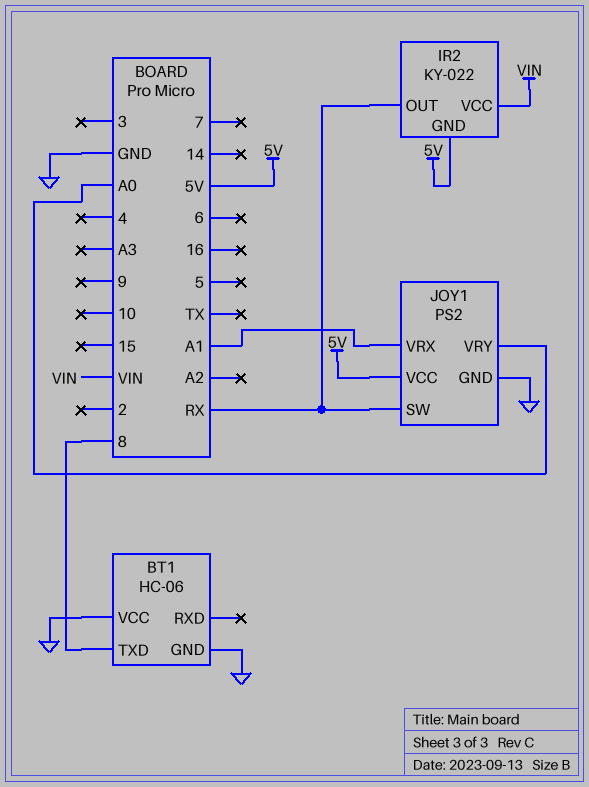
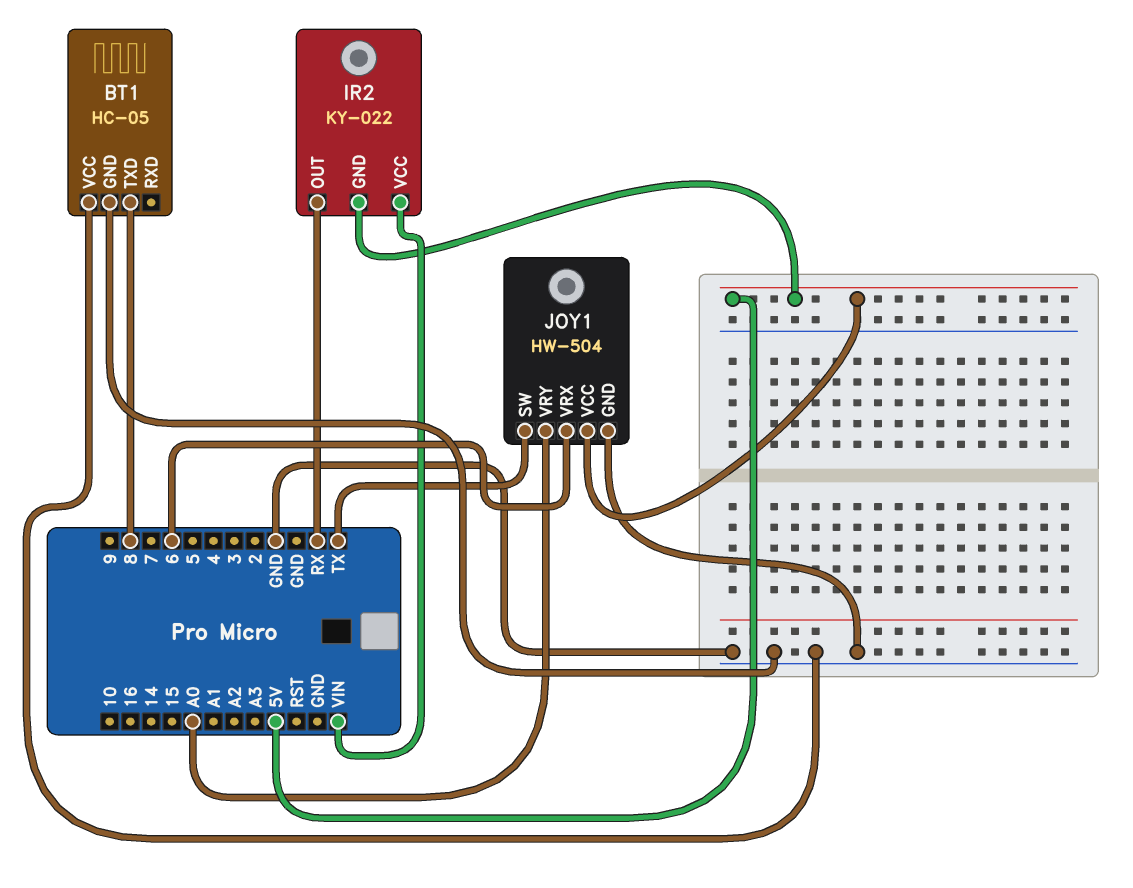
BT1: HC-06 -> HC-05
JOY1: PS2 -> HW-504
JOY1 pin SW: RX -> TX
JOY1 pin VRX: A1 -> 6

